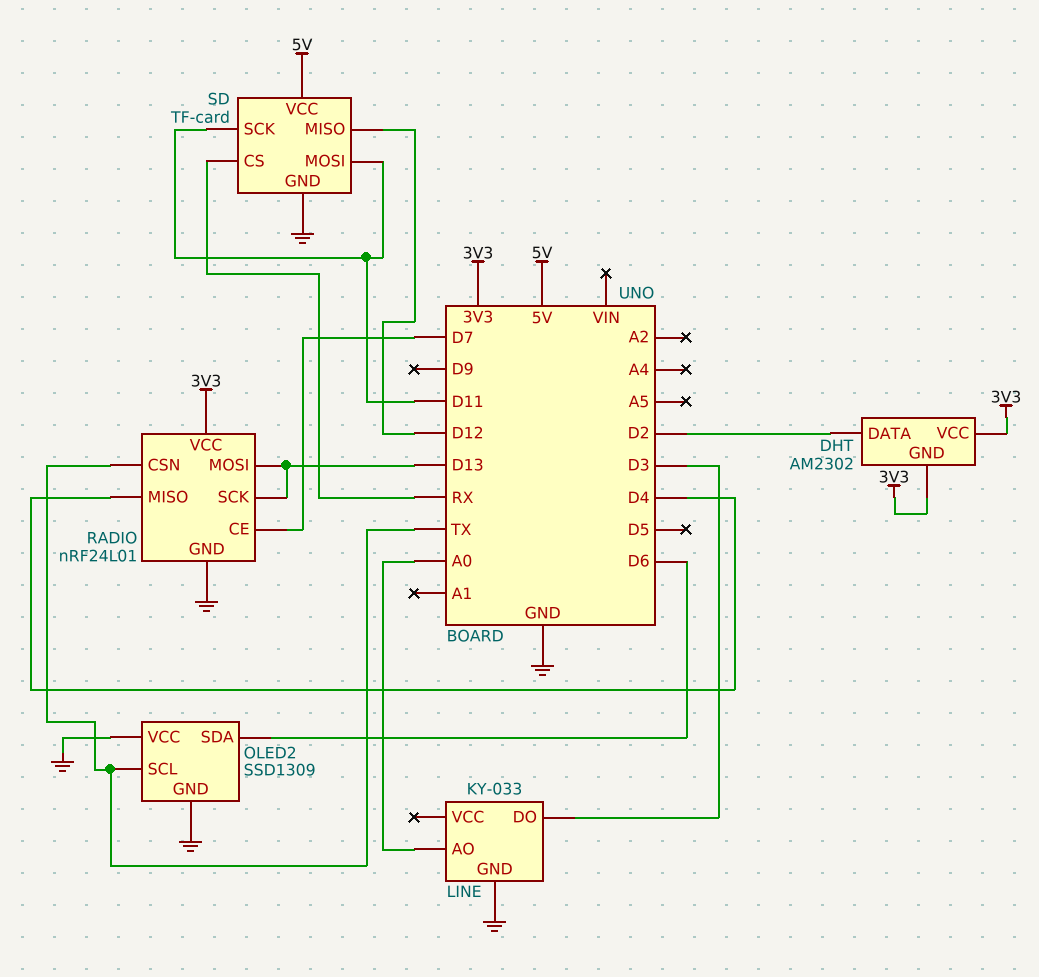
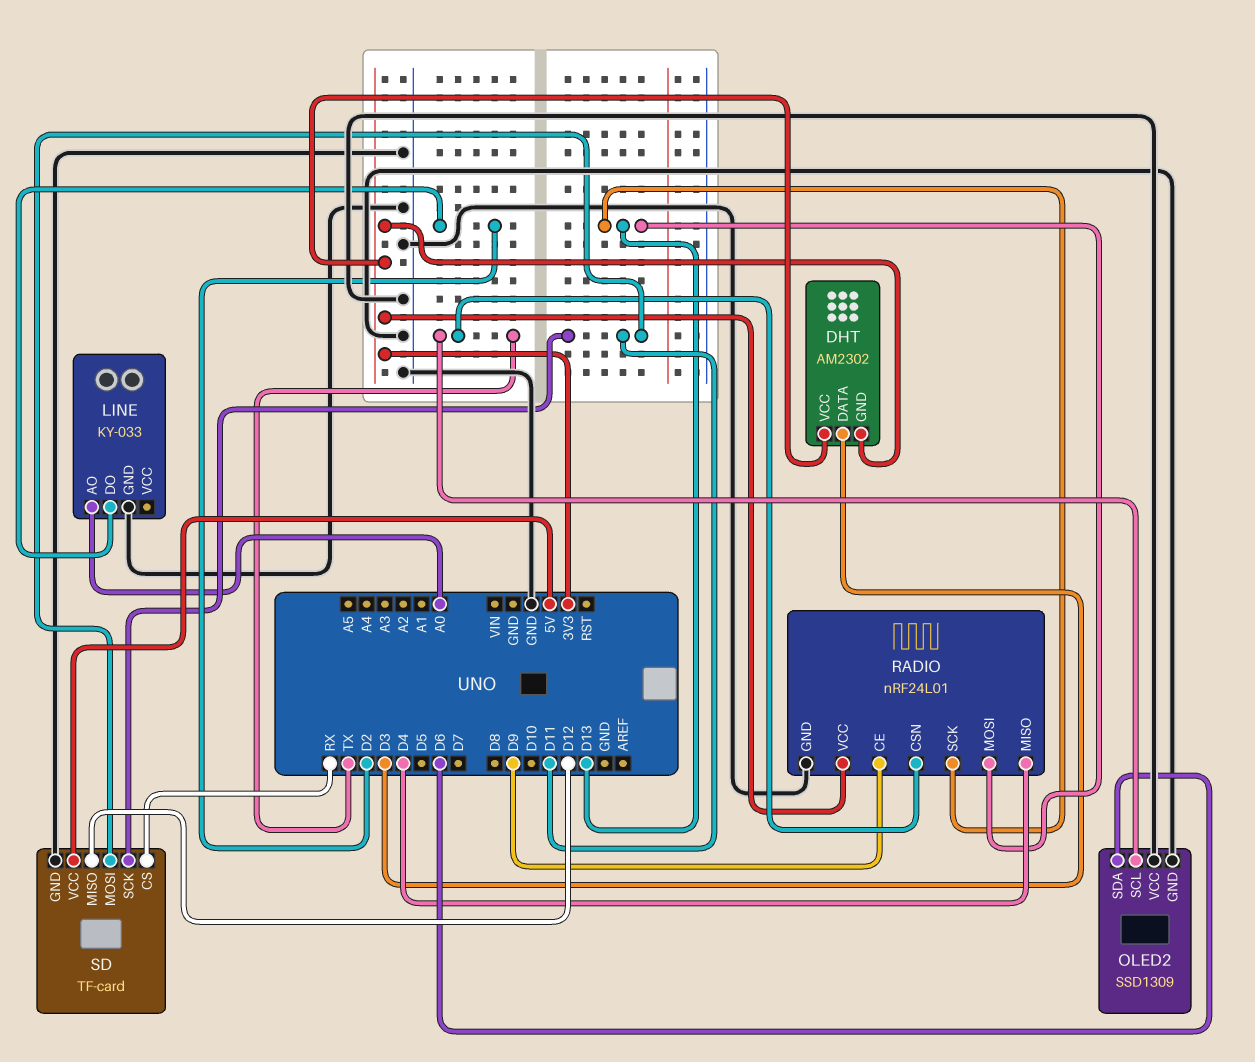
DHT pin DATA: D2 -> D3
LINE pin DO: D3 -> D2
RADIO pin CE: D7 -> D9

